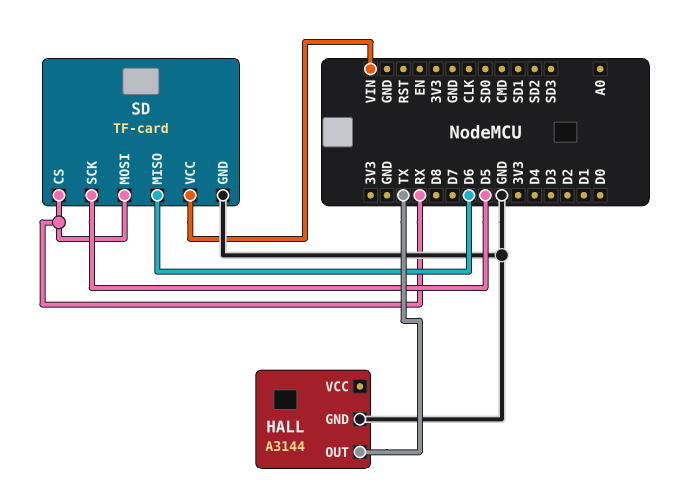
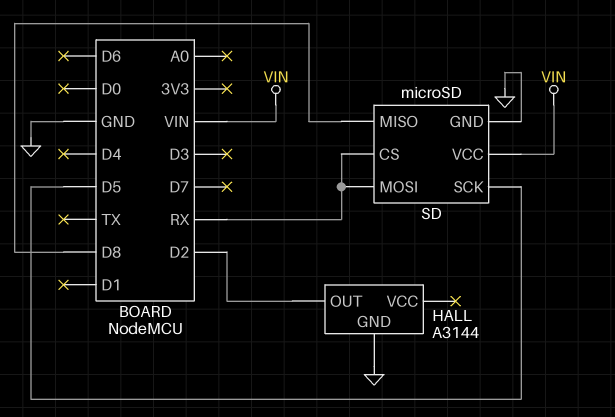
HALL pin OUT: TX -> D2
SD: TF-card -> microSD
SD pin MISO: D6 -> D8

